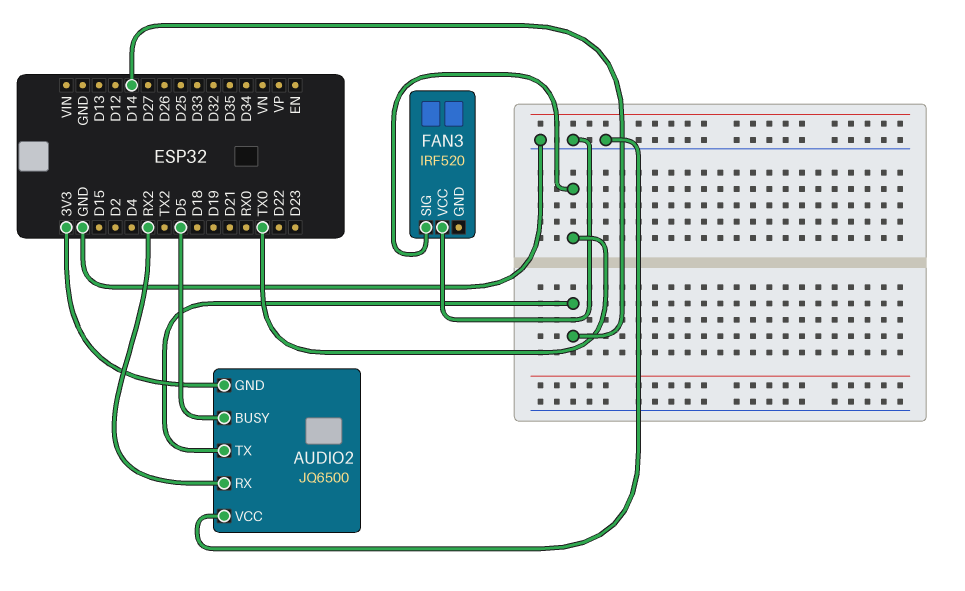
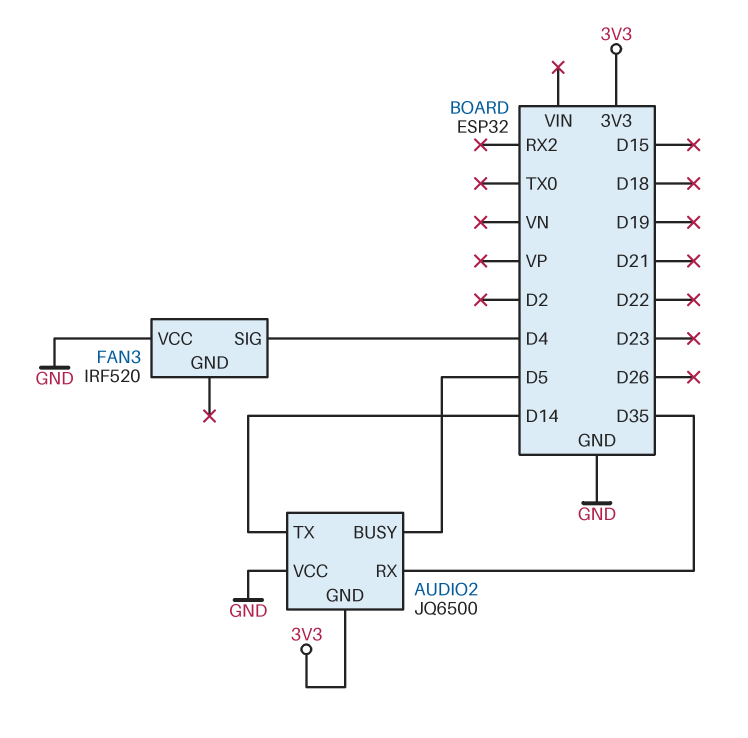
AUDIO2 pin RX: RX2 -> D35
FAN3 pin SIG: TX0 -> D4

